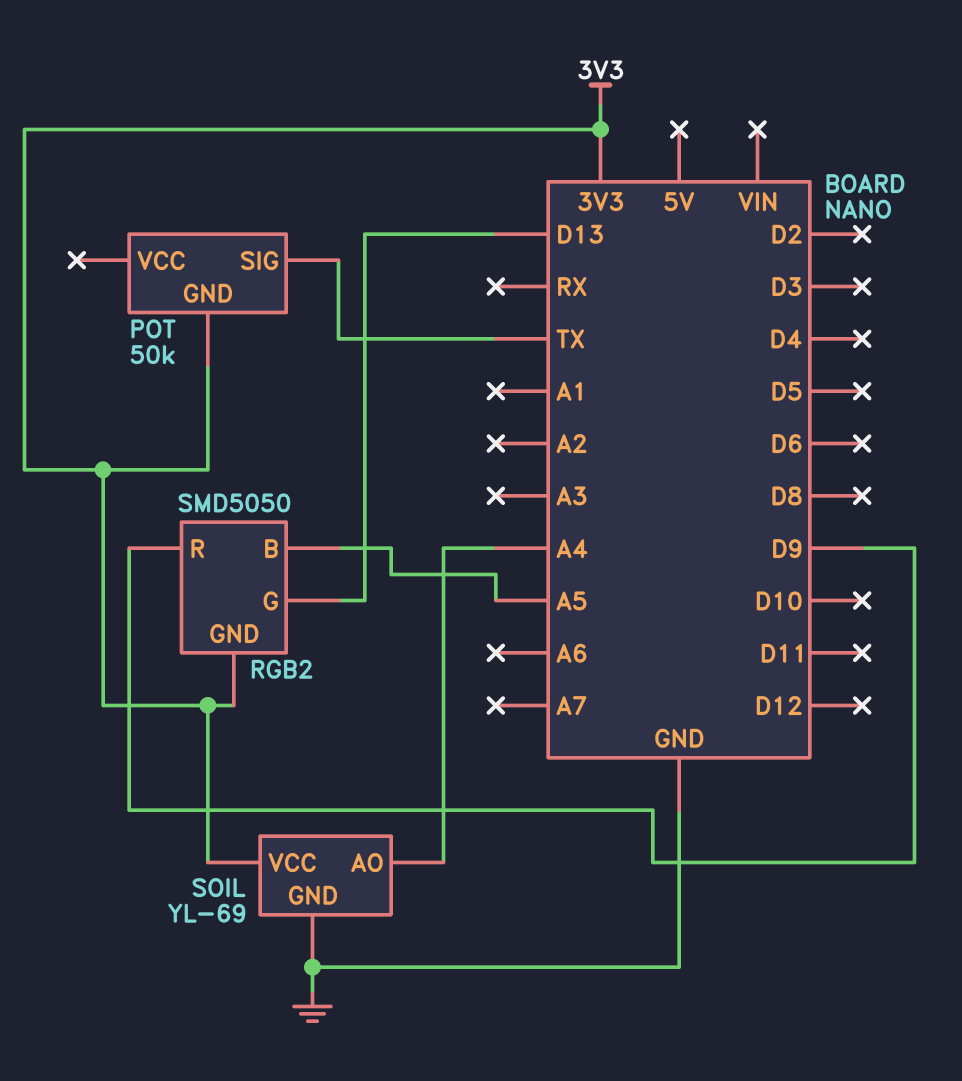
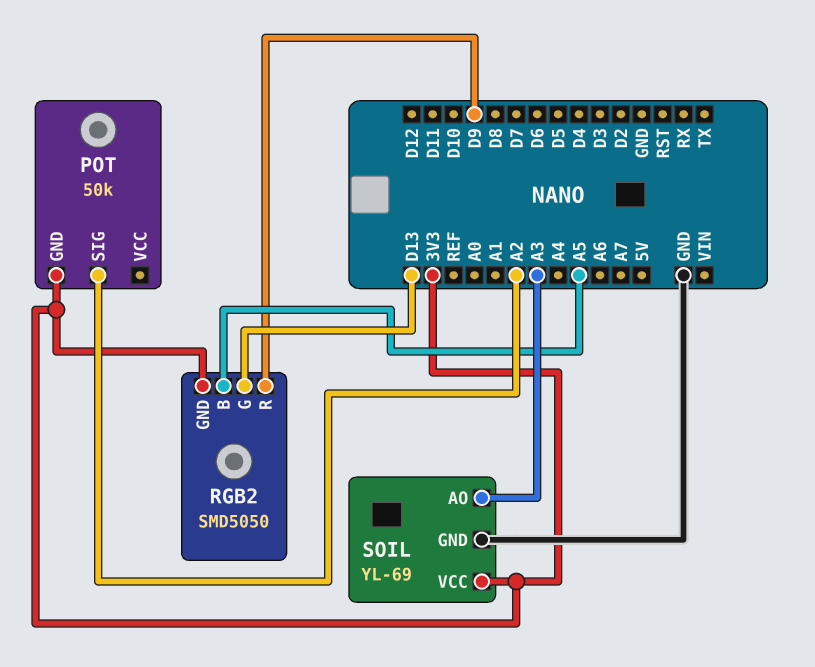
POT pin SIG: TX -> A2
SOIL pin AO: A4 -> A3

